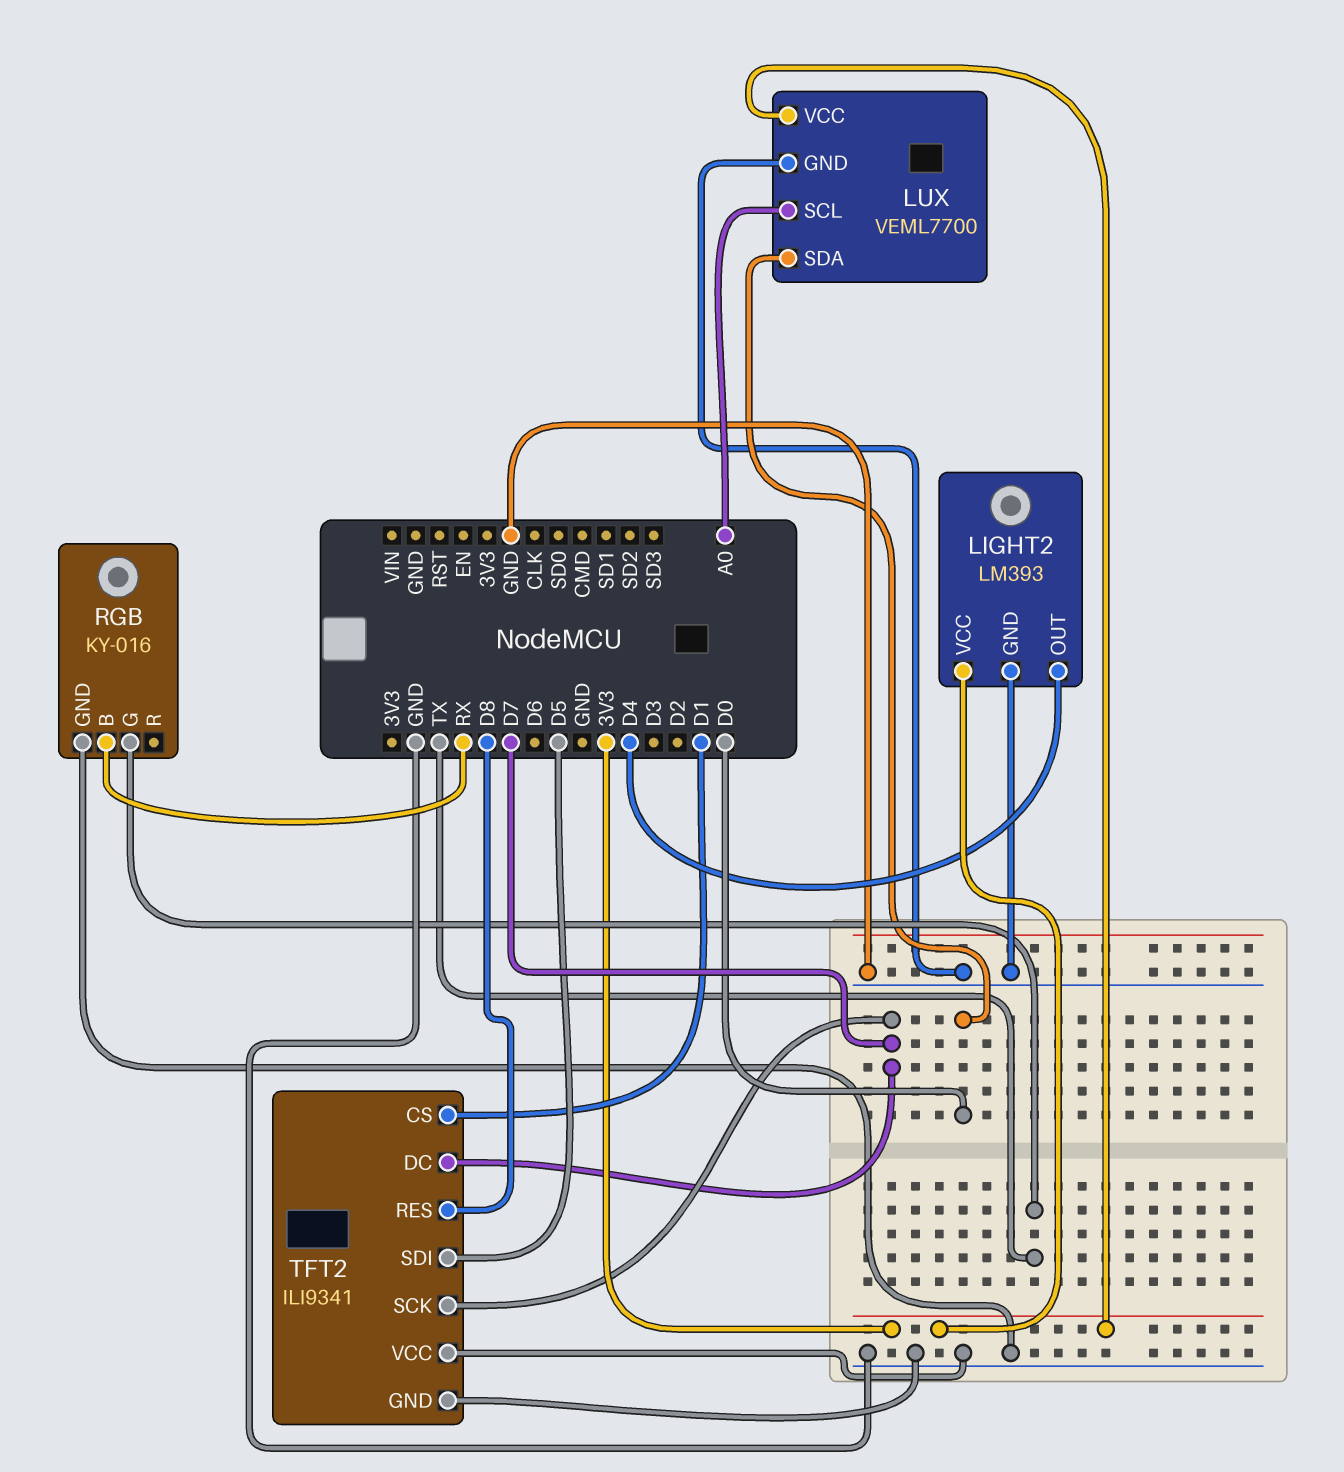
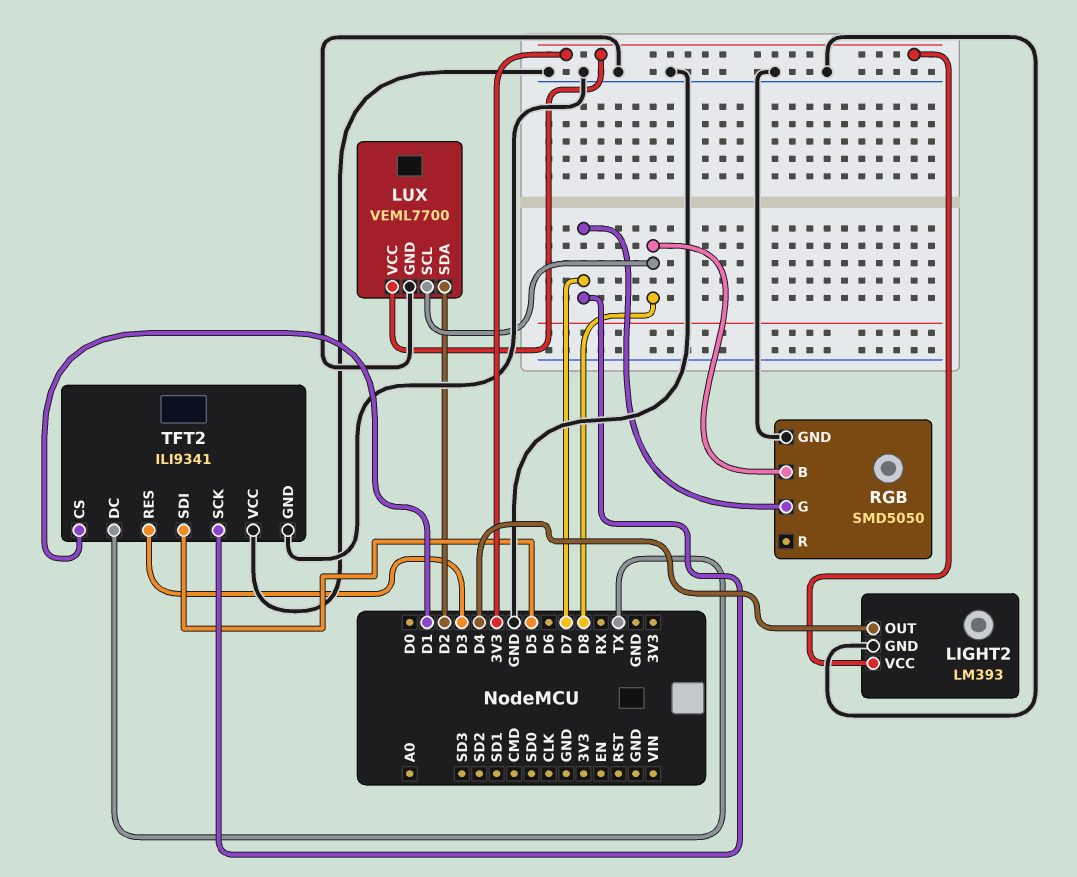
LUX pin SCL: A0 -> D8
LUX pin SDA: D0 -> D2
RGB: KY-016 -> SMD5050
RGB pin B: RX -> D8
RGB pin G: TX -> D7
TFT2 pin DC: D7 -> TX
TFT2 pin RES: D8 -> D3

